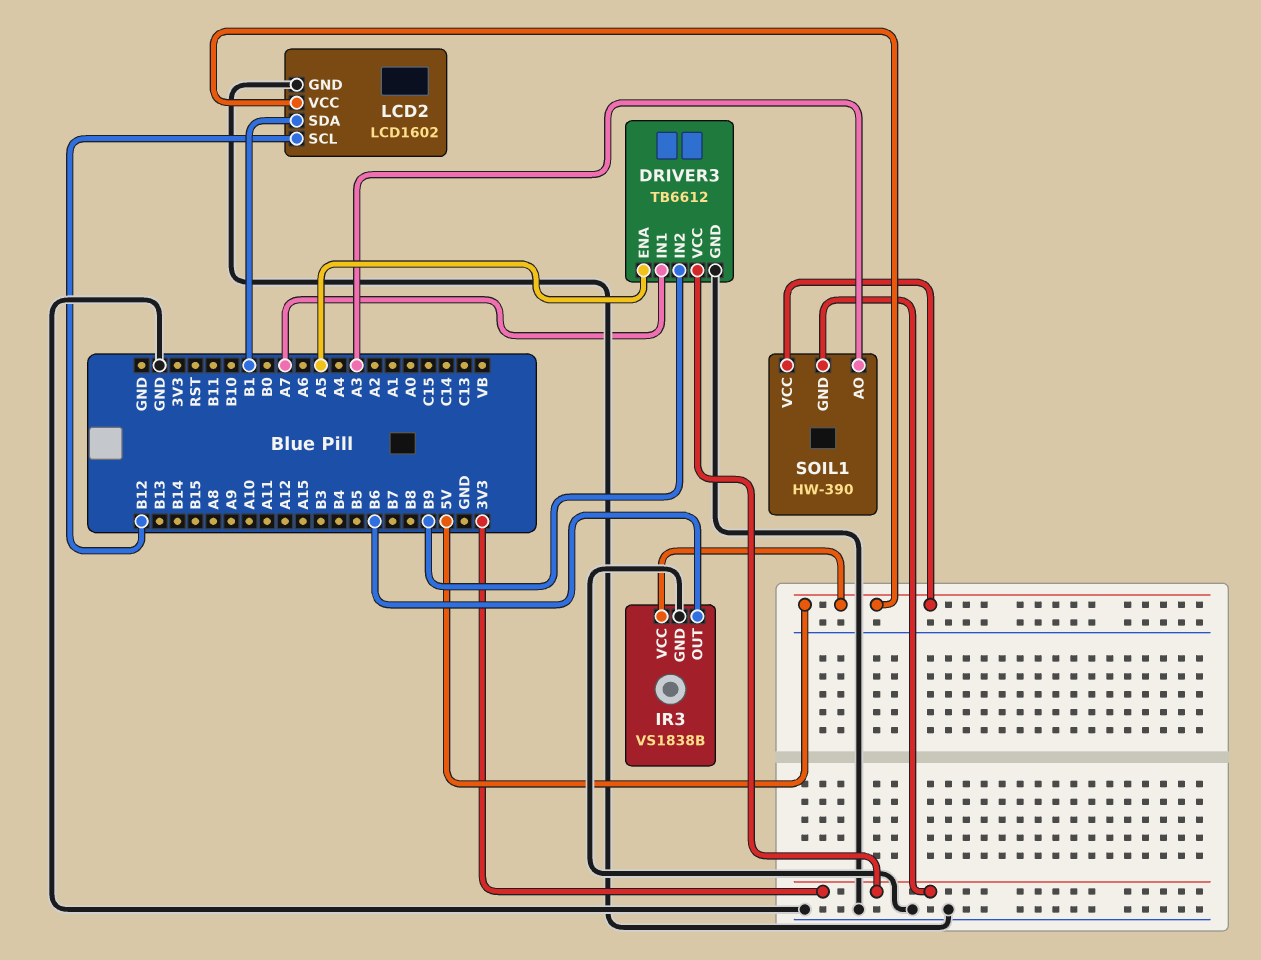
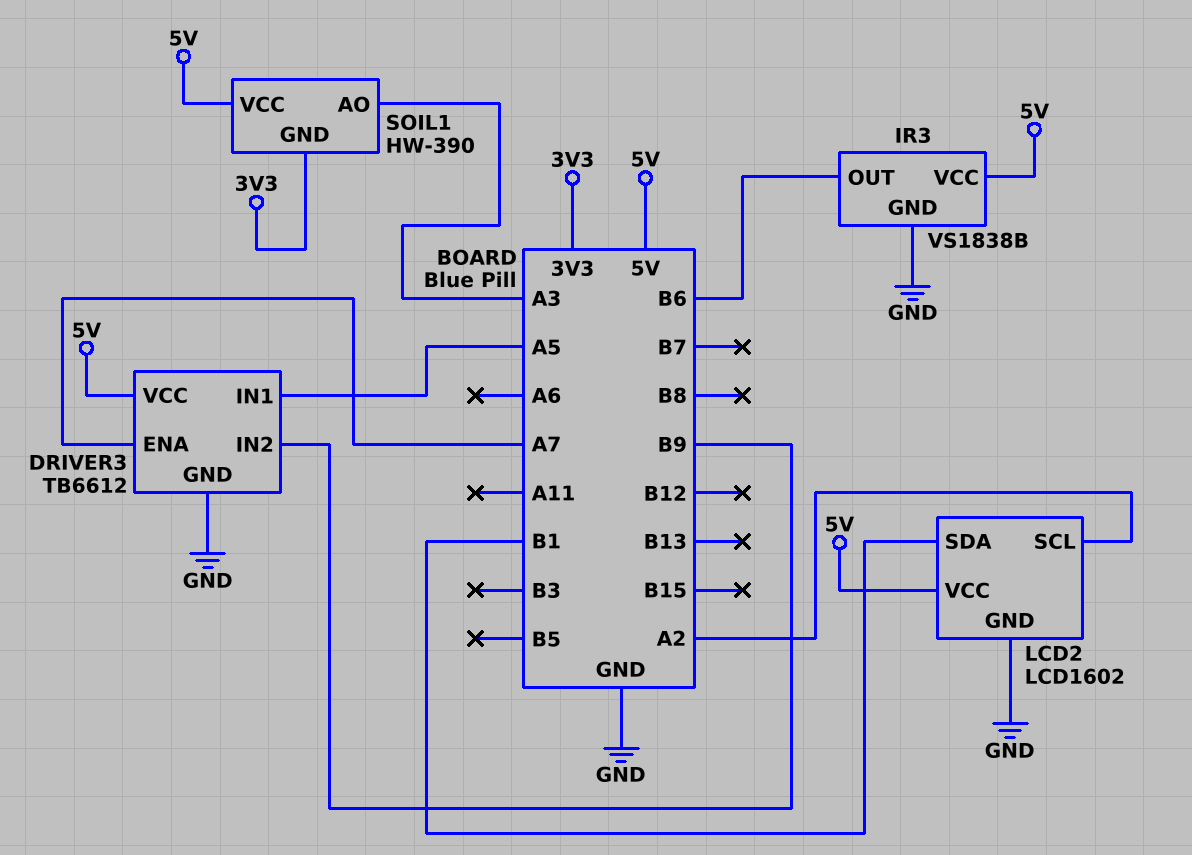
DRIVER3 pin ENA: A5 -> A7
DRIVER3 pin IN1: A7 -> A5
DRIVER3 pin VCC: 3V3 -> 5V
LCD2 pin SCL: B12 -> A2

